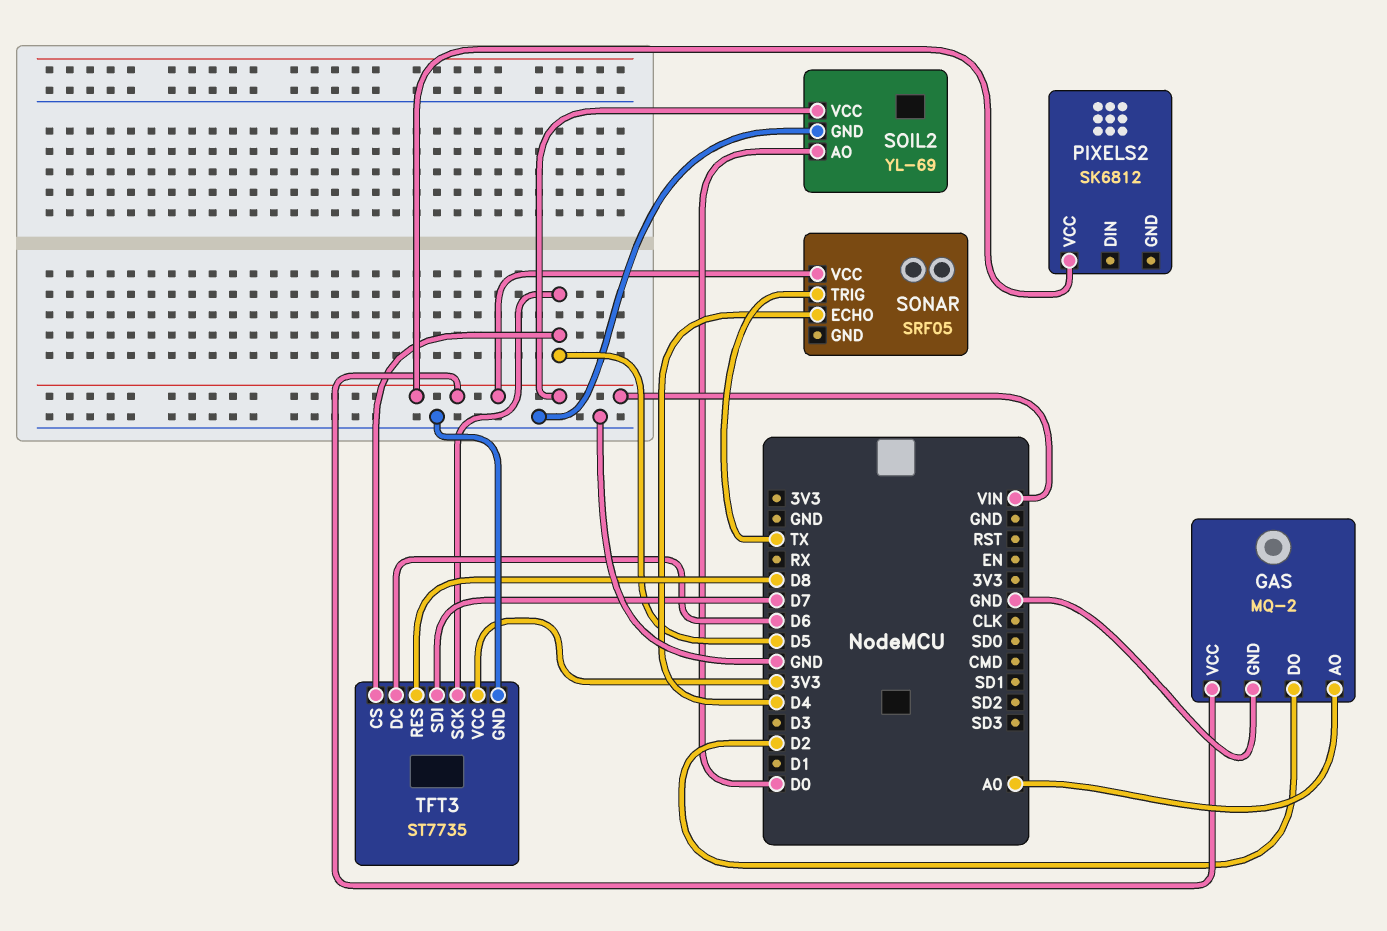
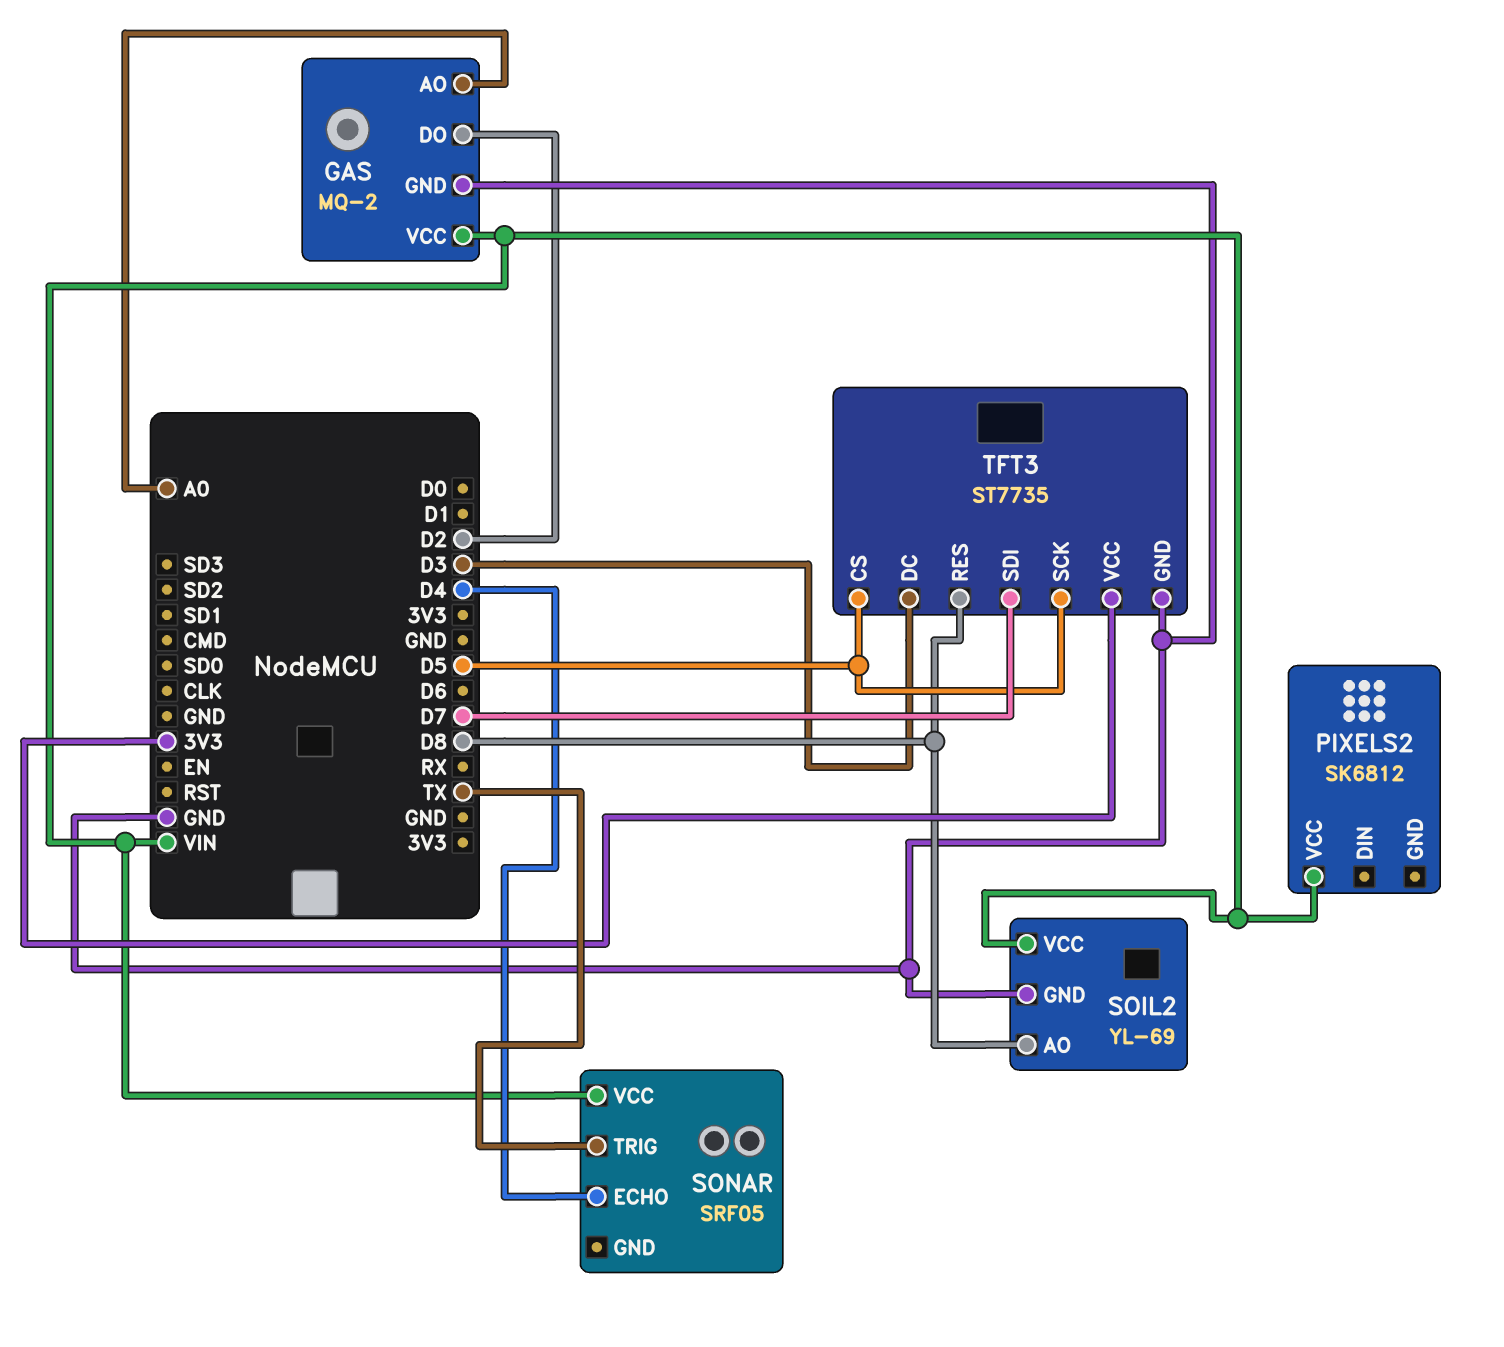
SOIL2 pin AO: D0 -> D8
TFT3 pin DC: D6 -> D3

